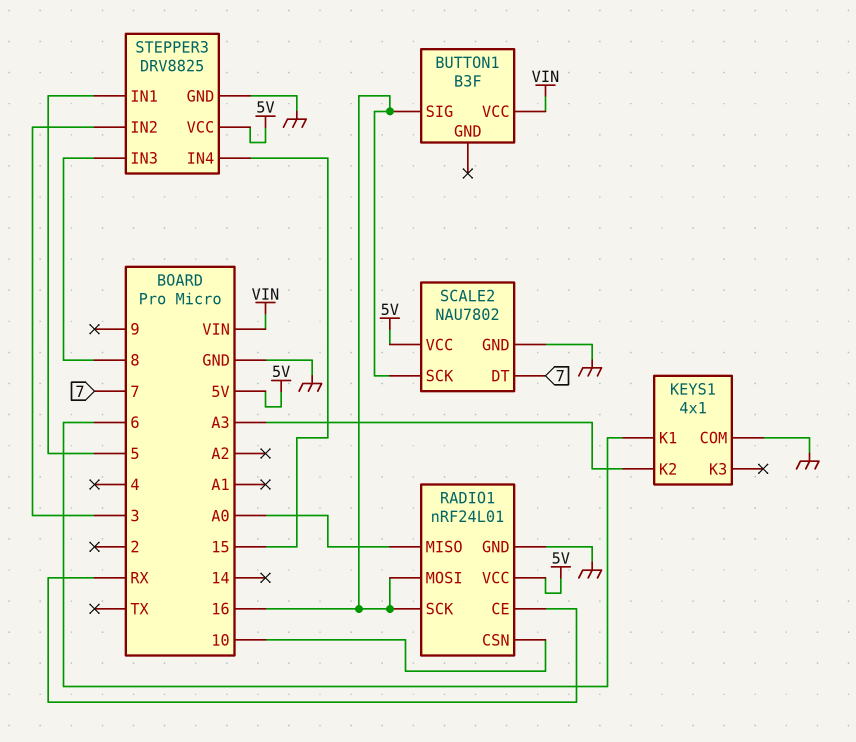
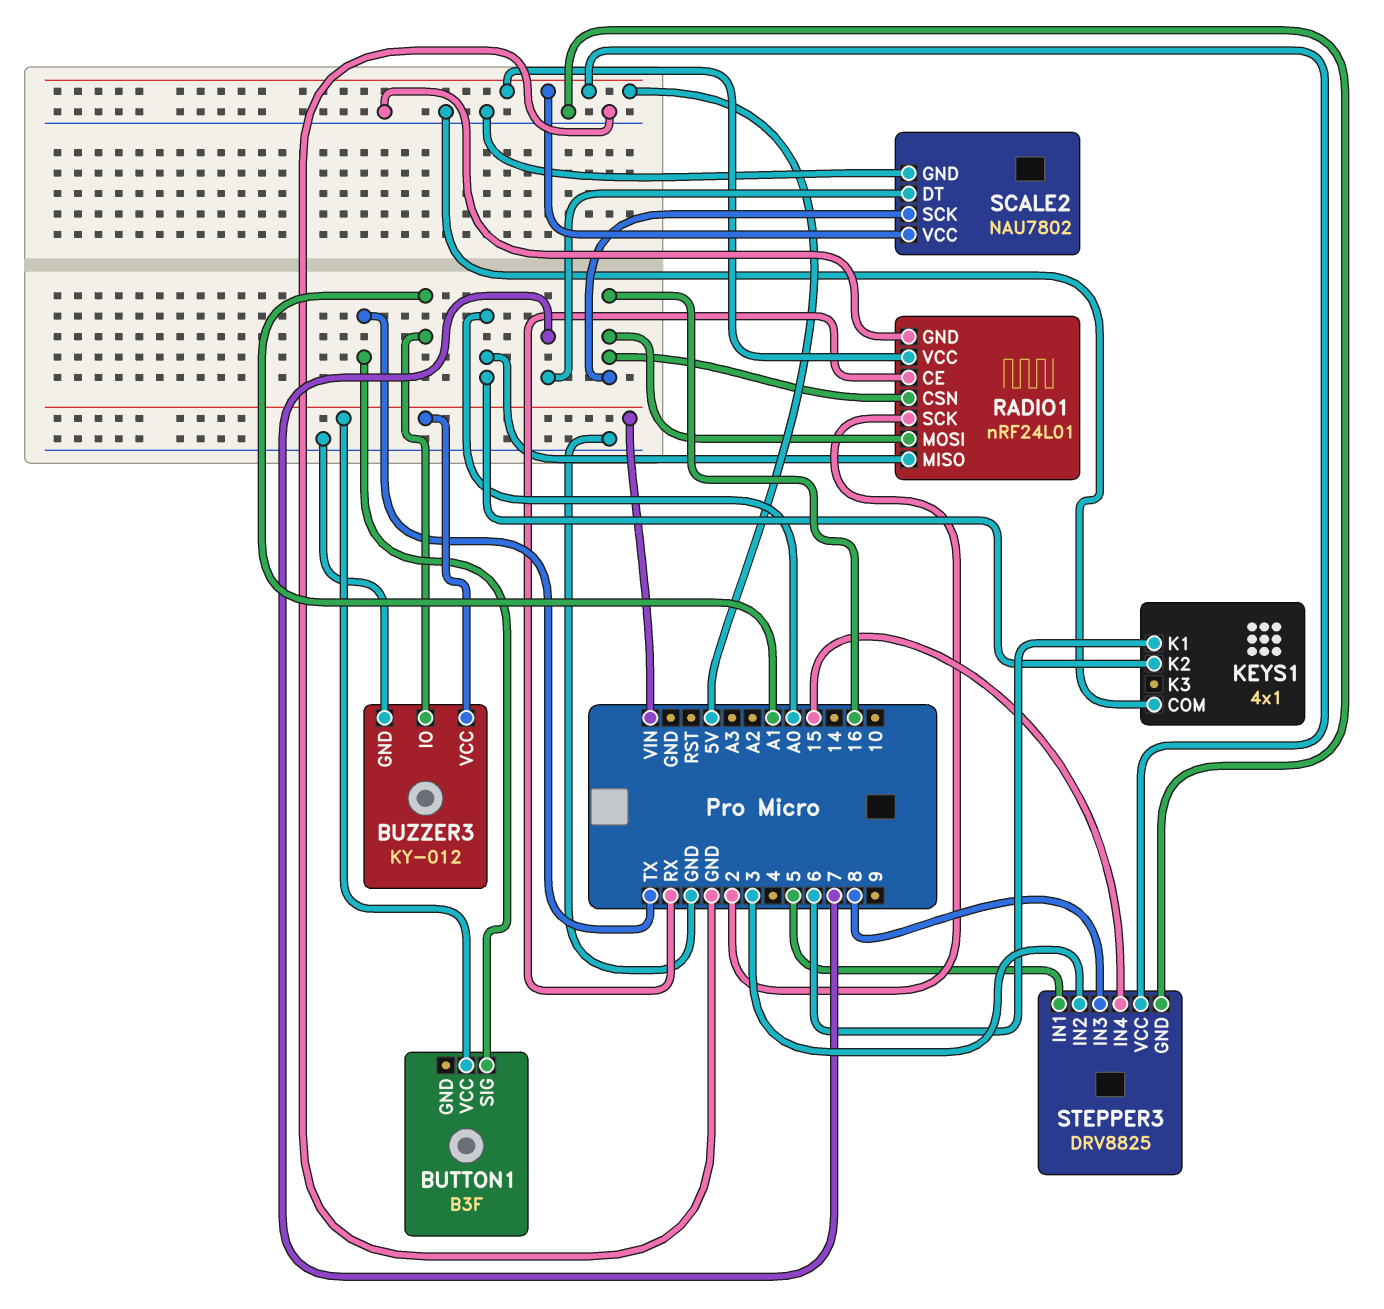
BUTTON1 pin SIG: 16 -> TX
BUZZER3: none -> KY-012
BUZZER3 pin GND: none -> GND
BUZZER3 pin IO: none -> A1
BUZZER3 pin VCC: none -> VIN
KEYS1 pin K2: A3 -> A0
RADIO1 pin CSN: 10 -> 16
RADIO1 pin SCK: 16 -> 2

